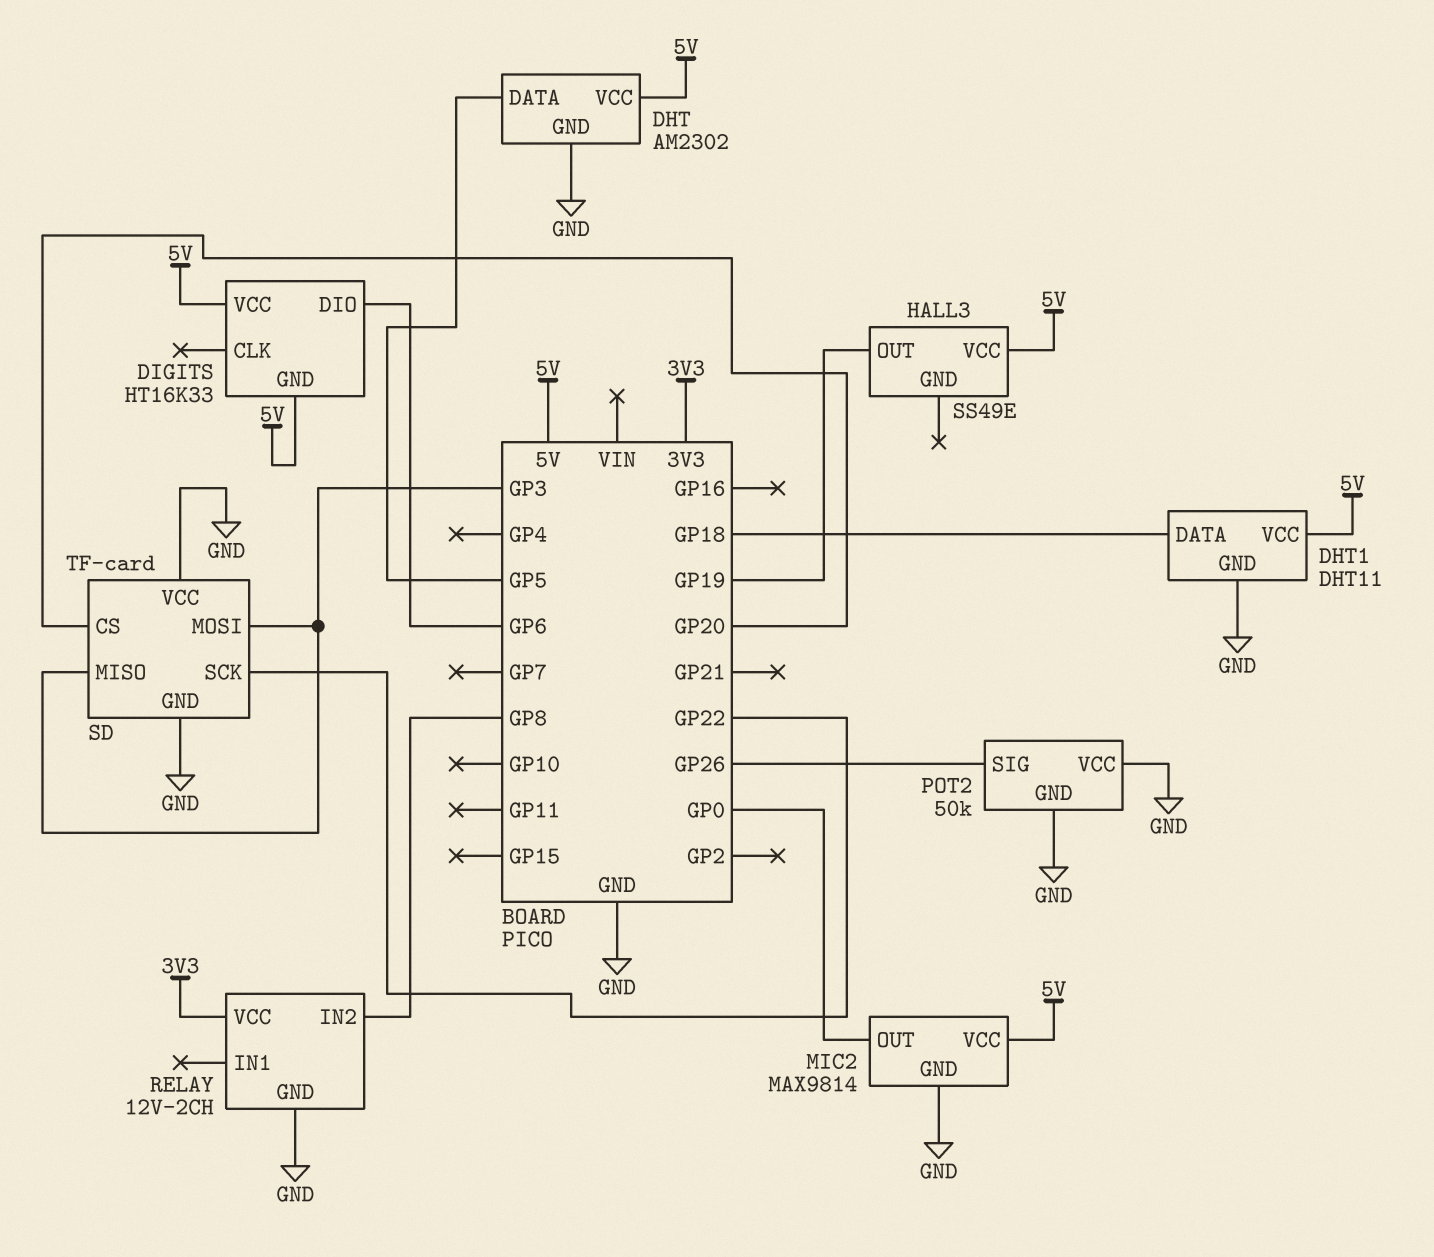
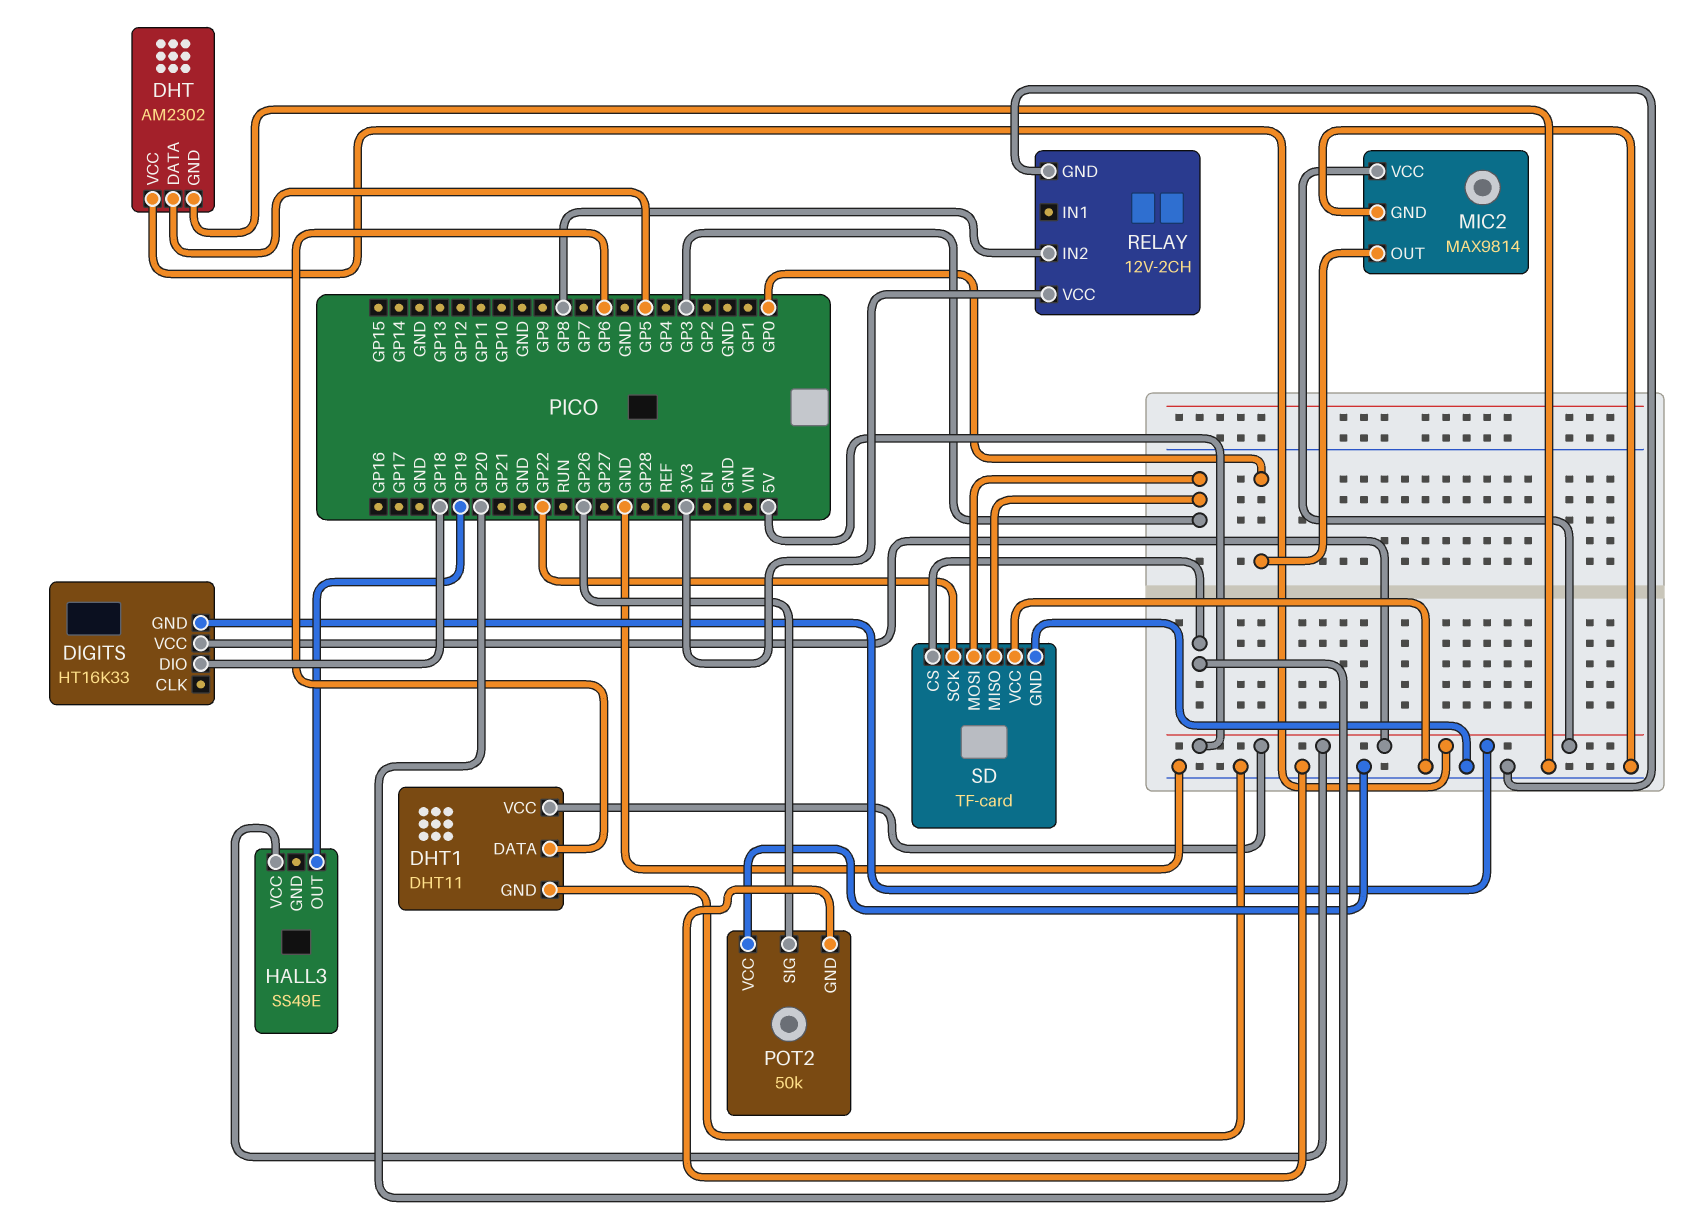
DHT1 pin DATA: GP18 -> GP6
DIGITS pin DIO: GP6 -> GP18

